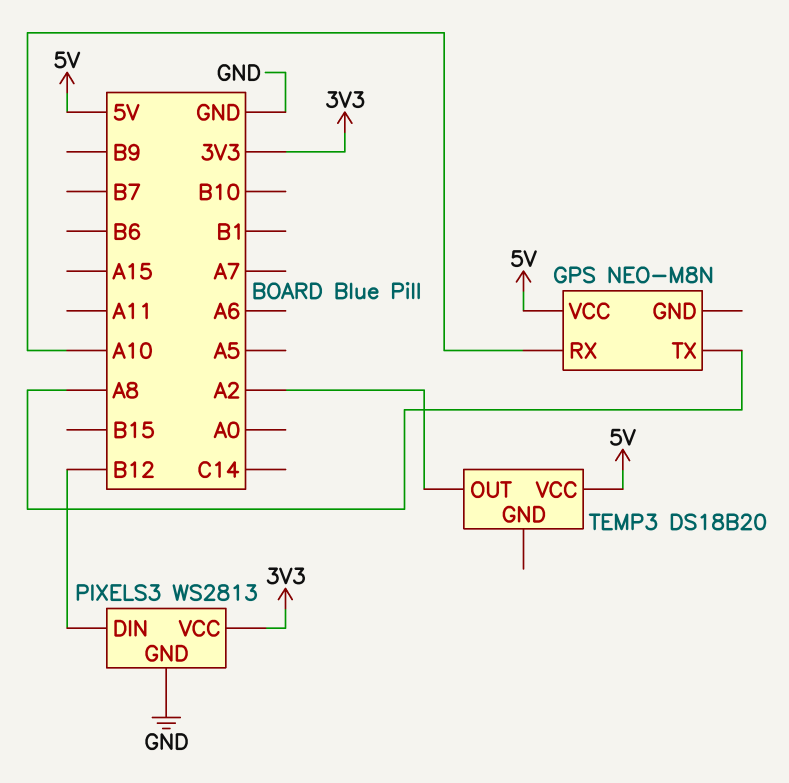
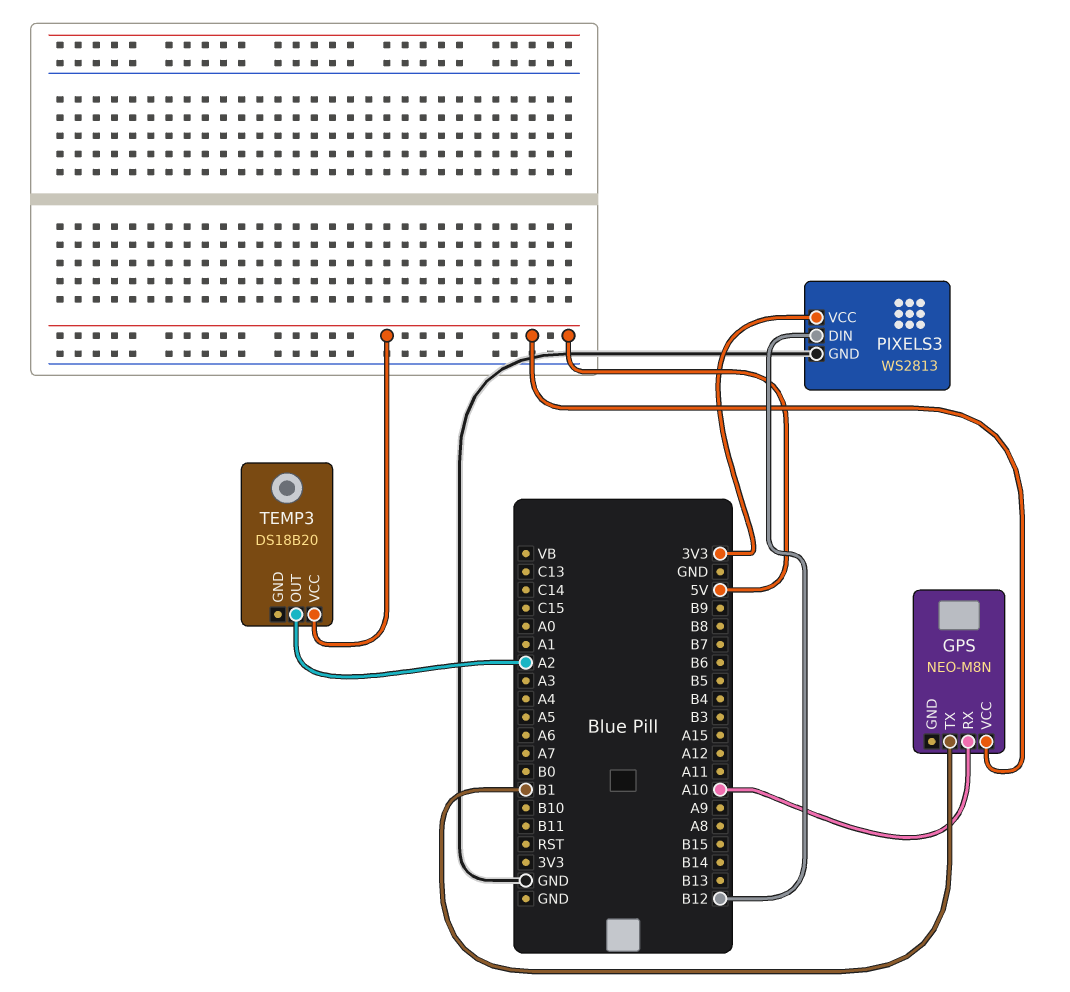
GPS pin TX: A8 -> B1

